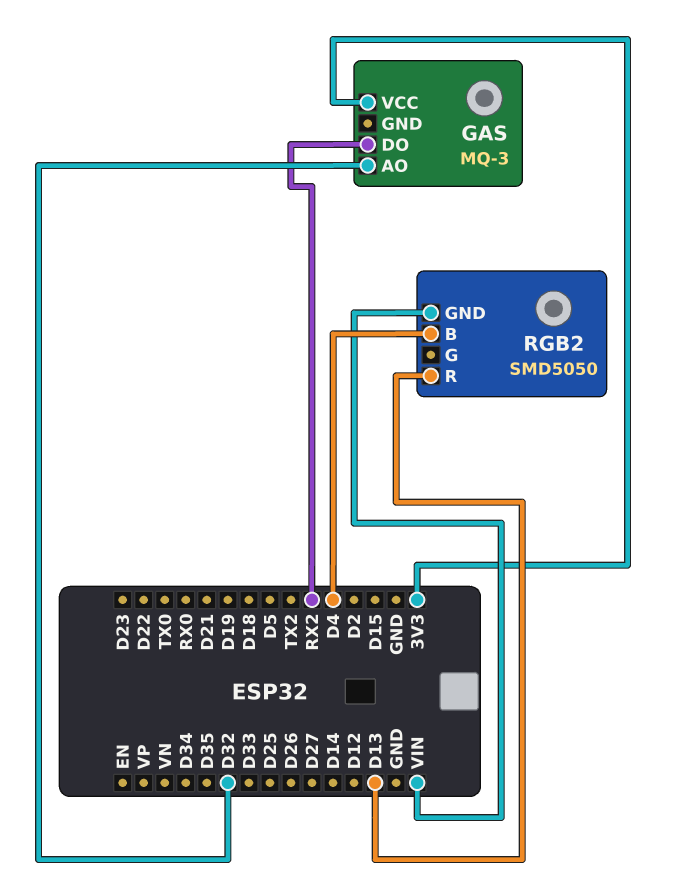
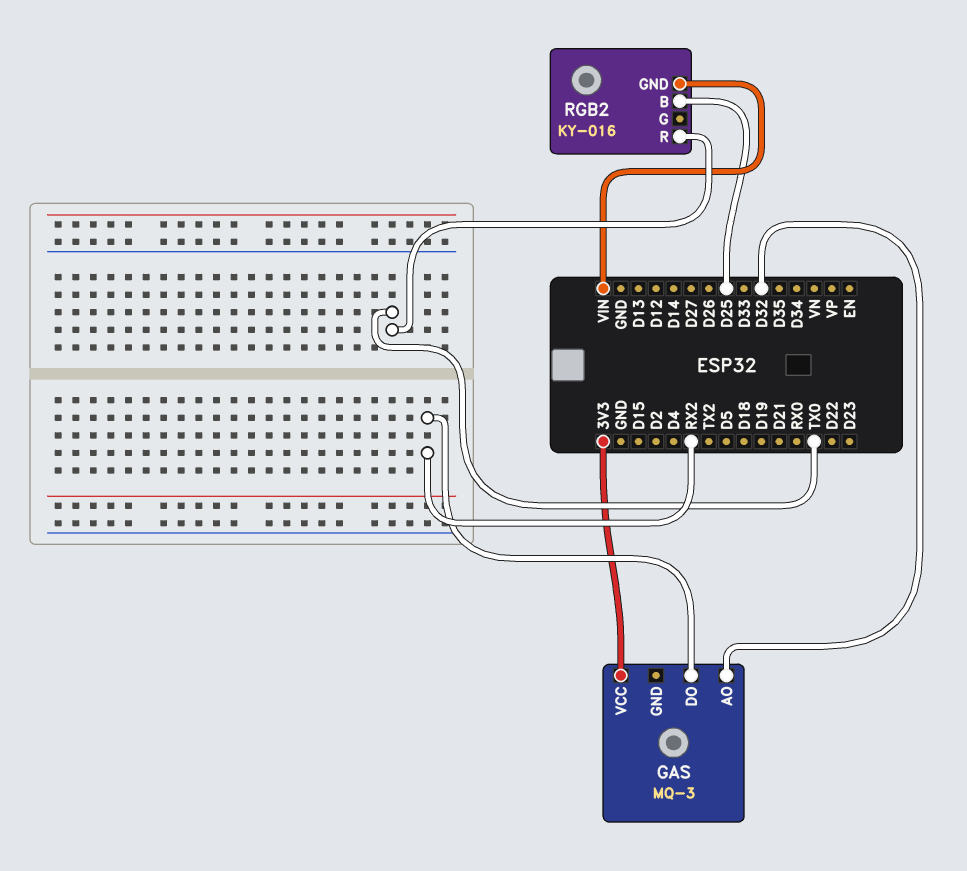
RGB2: SMD5050 -> KY-016
RGB2 pin B: D4 -> D25
RGB2 pin R: D13 -> TX0

